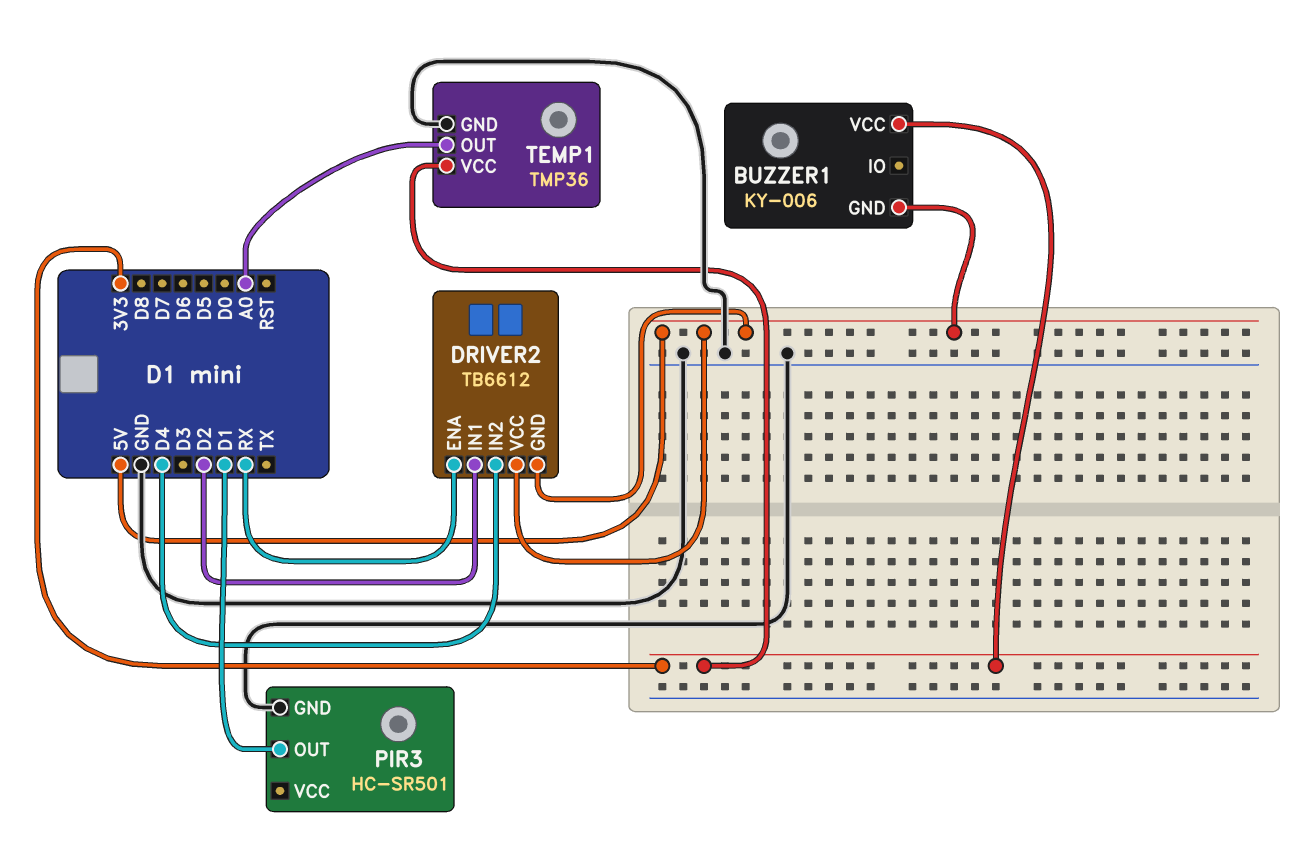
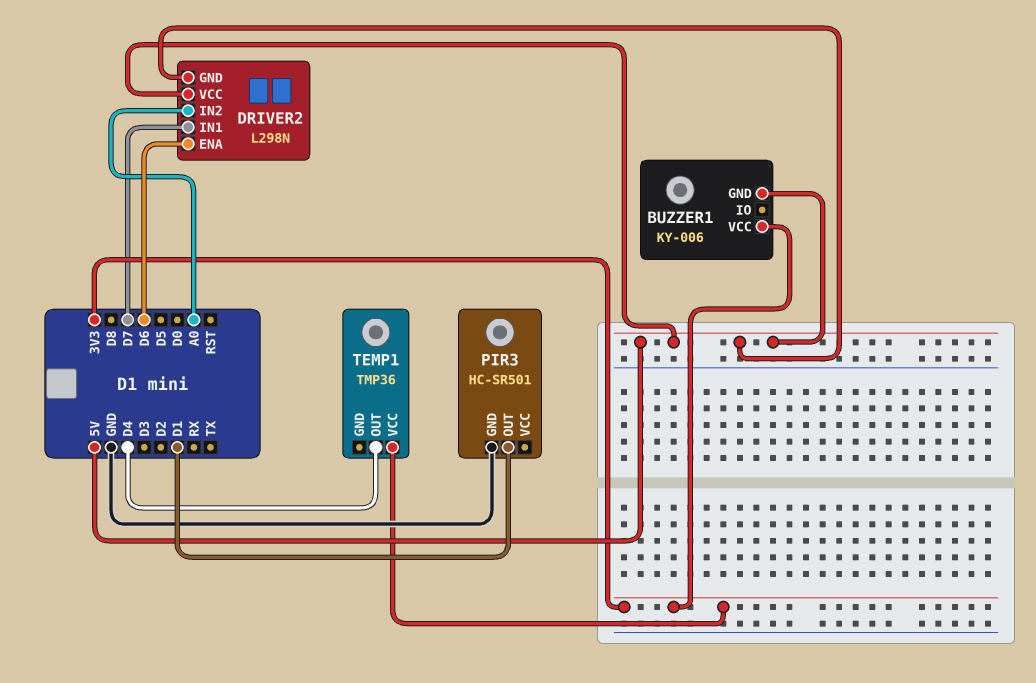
DRIVER2: TB6612 -> L298N
DRIVER2 pin ENA: RX -> D6
DRIVER2 pin IN1: D2 -> D7
DRIVER2 pin IN2: D4 -> A0
TEMP1 pin GND: GND -> none
TEMP1 pin OUT: A0 -> D4

